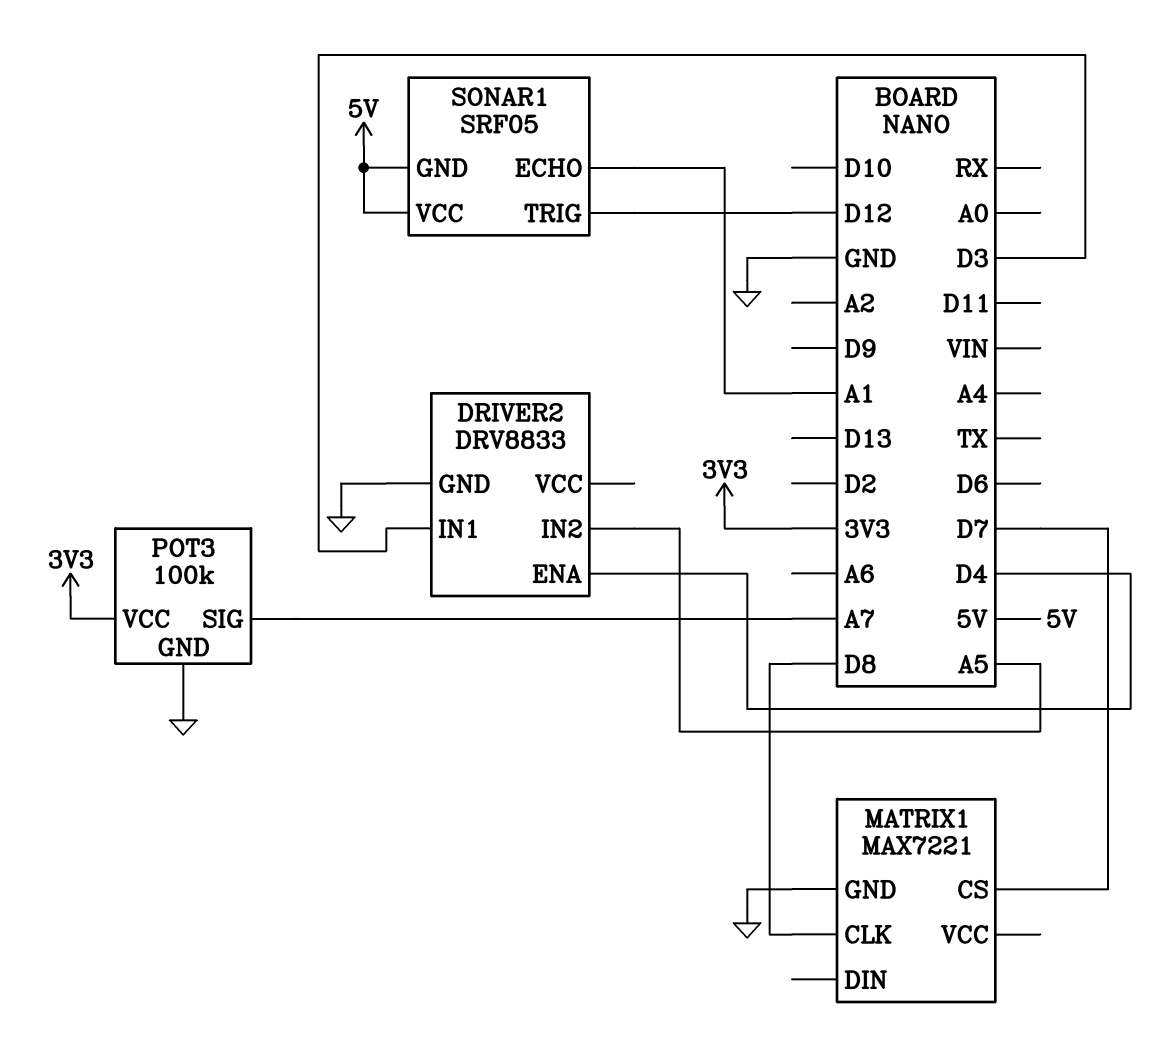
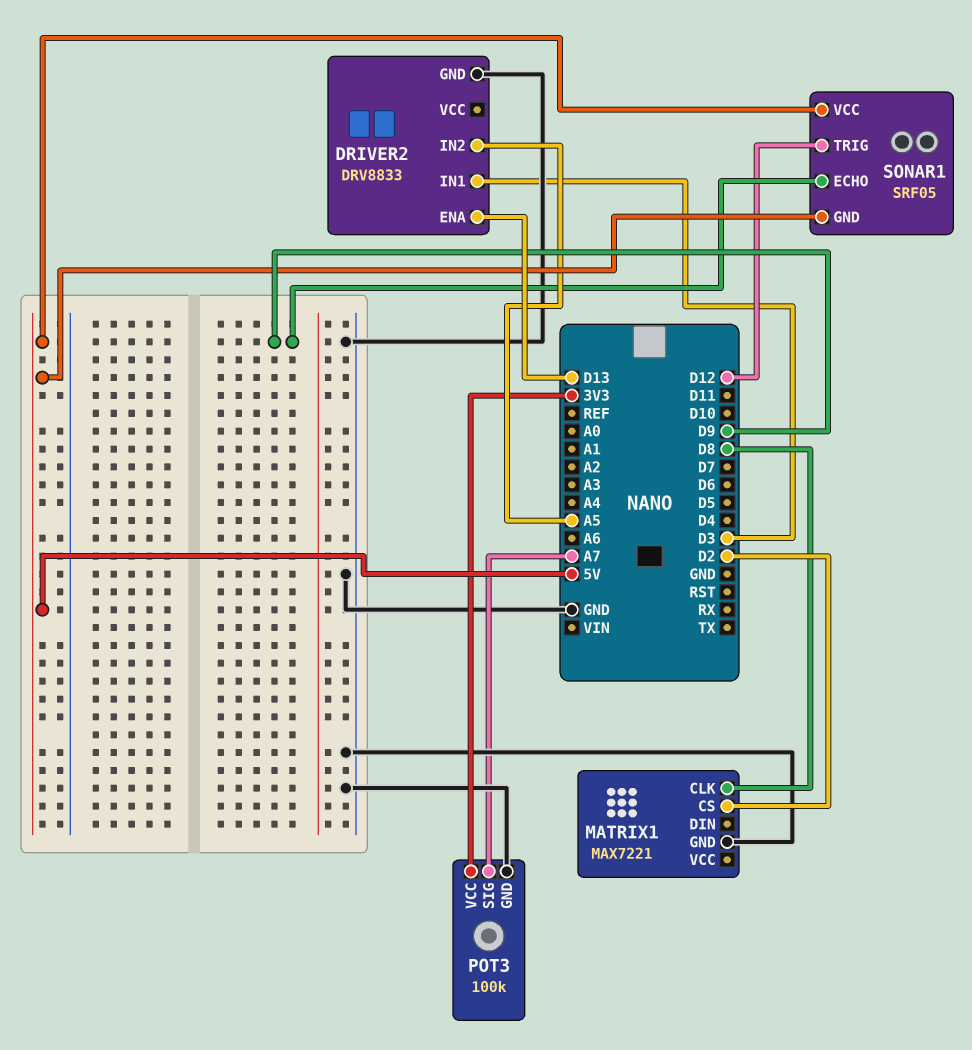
DRIVER2 pin ENA: D4 -> D13
MATRIX1 pin CS: D7 -> D2
SONAR1 pin ECHO: A1 -> D9

